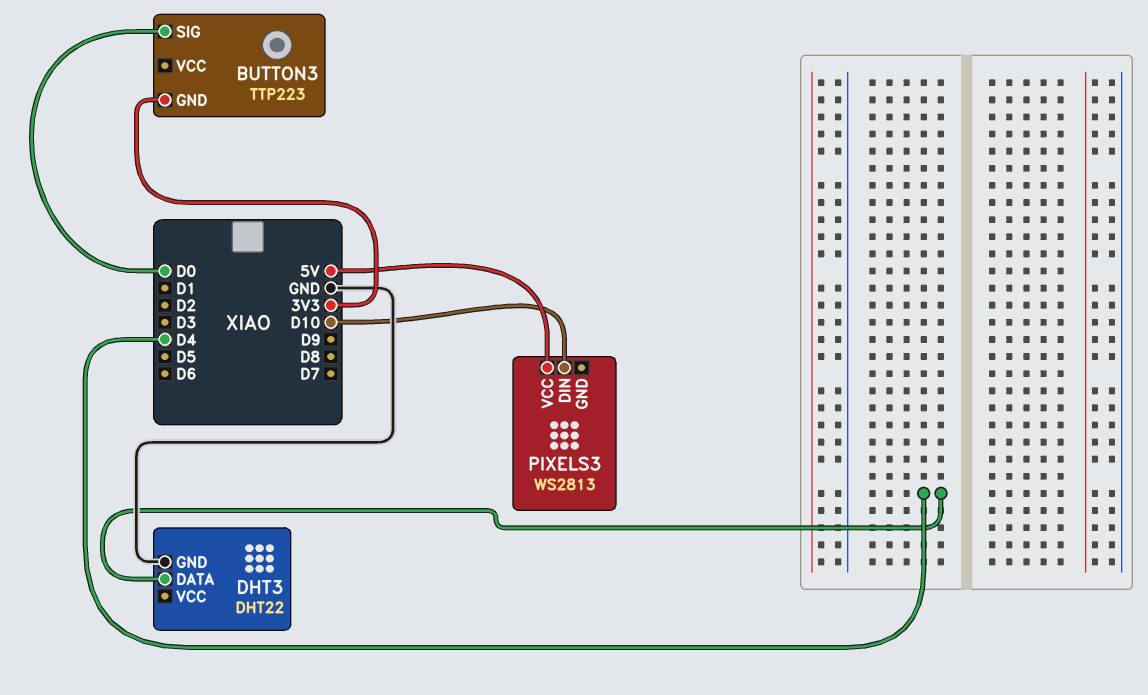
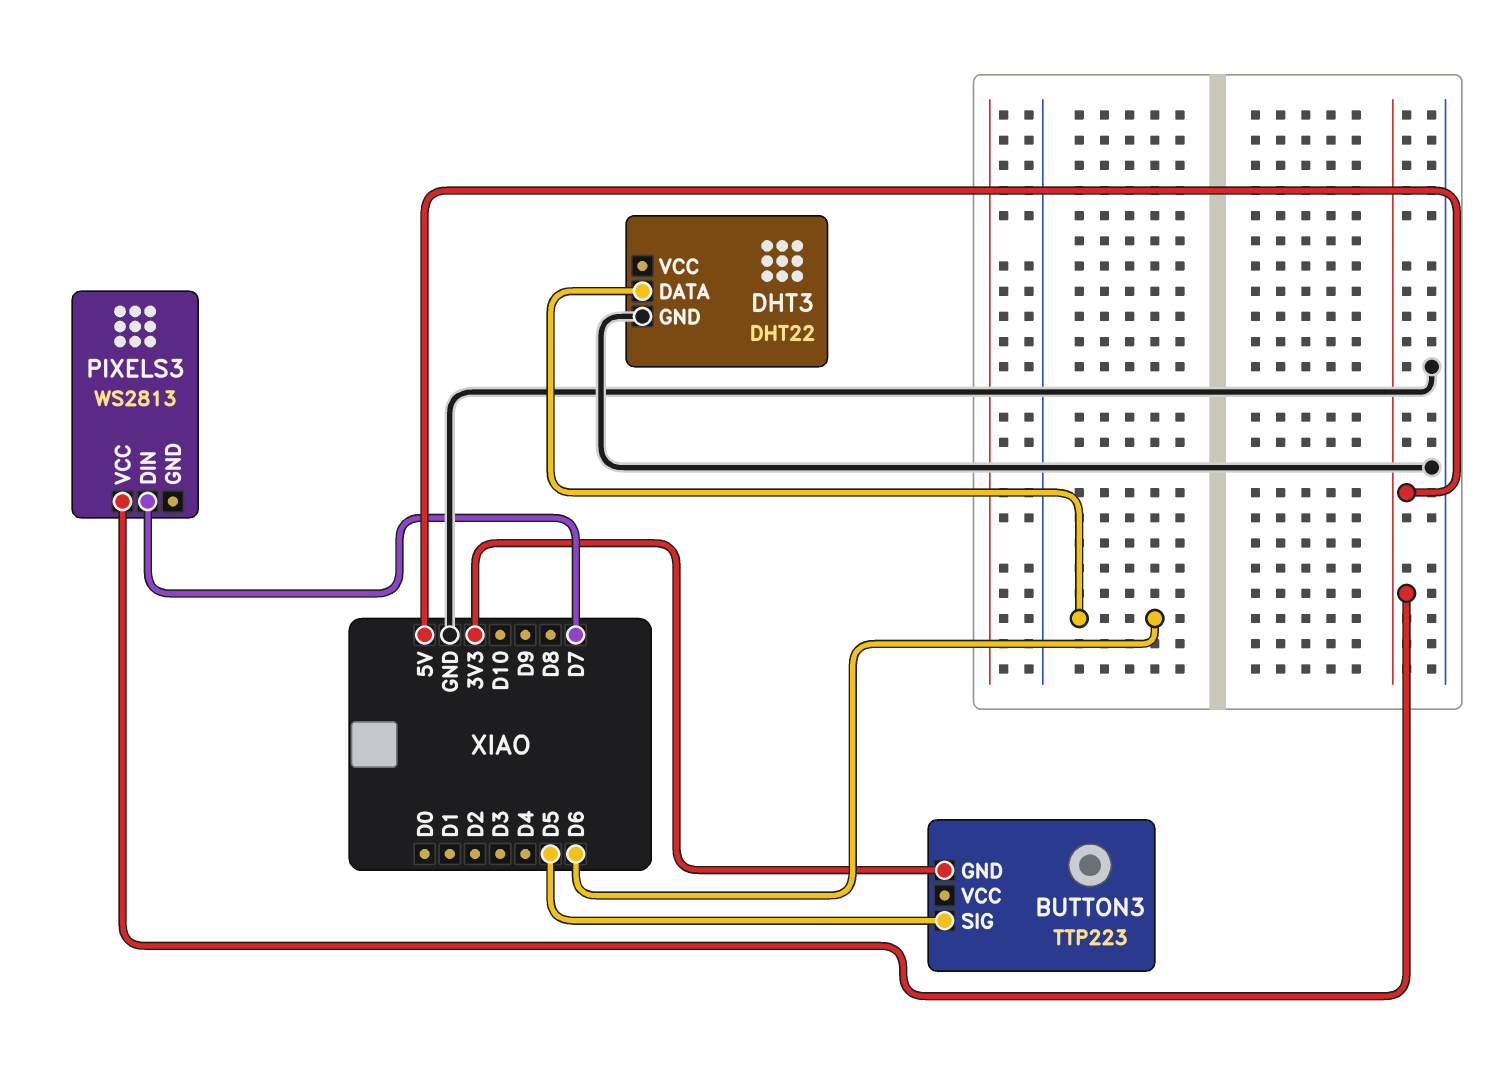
BUTTON3 pin SIG: D0 -> D5
DHT3 pin DATA: D4 -> D6
PIXELS3 pin DIN: D10 -> D7

